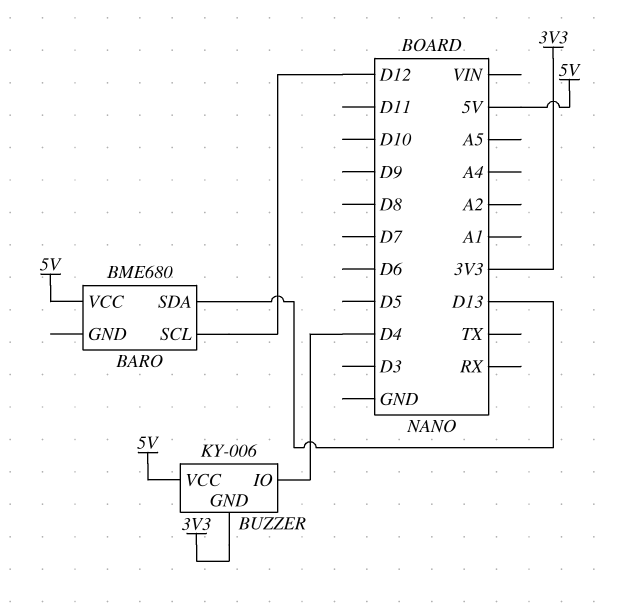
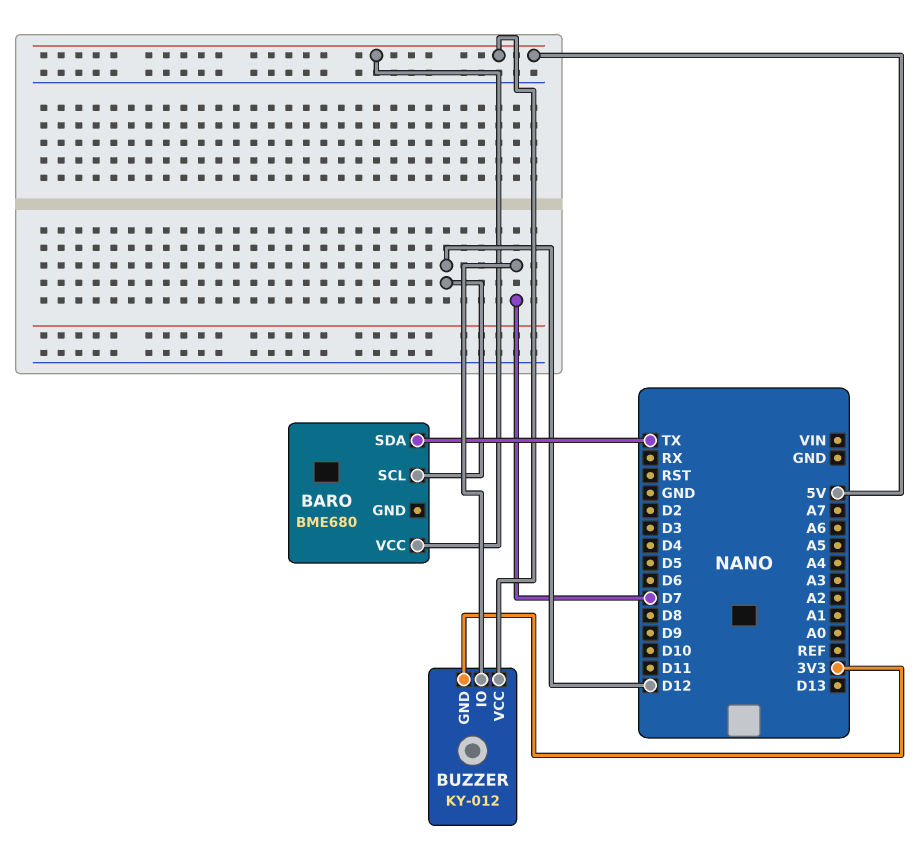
BARO pin SDA: D13 -> TX
BUZZER: KY-006 -> KY-012
BUZZER pin IO: D4 -> D7

